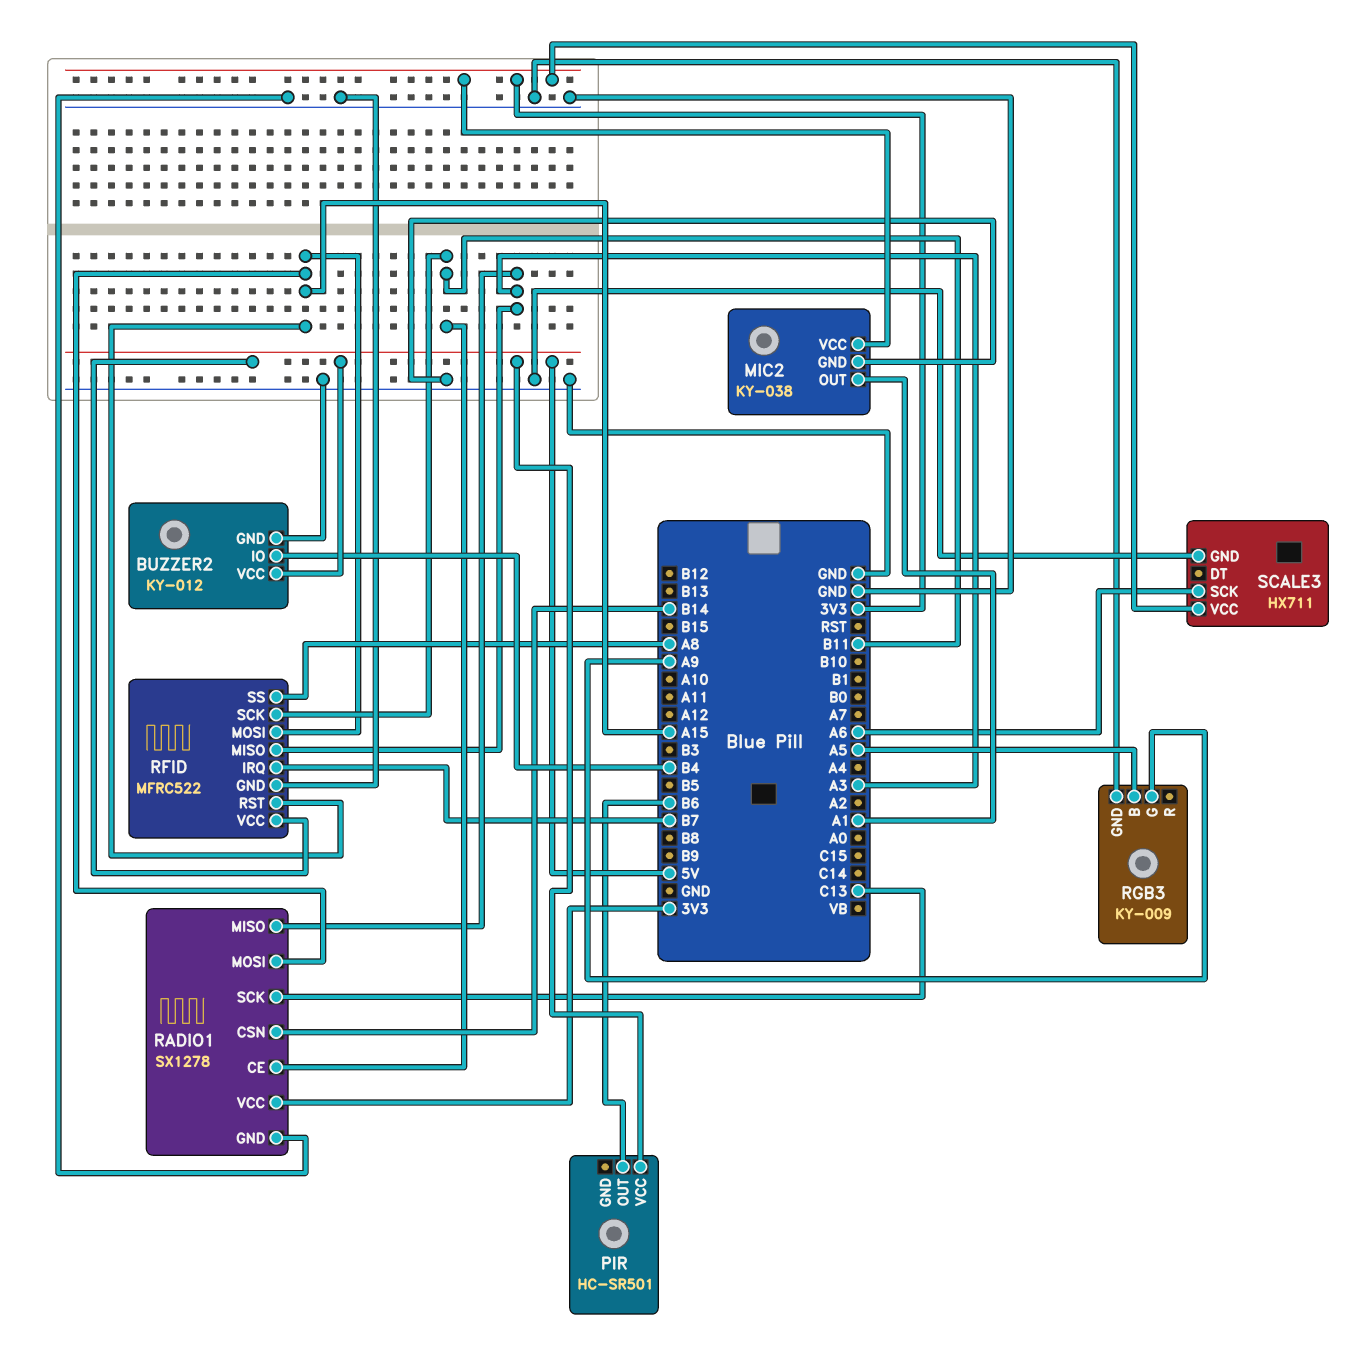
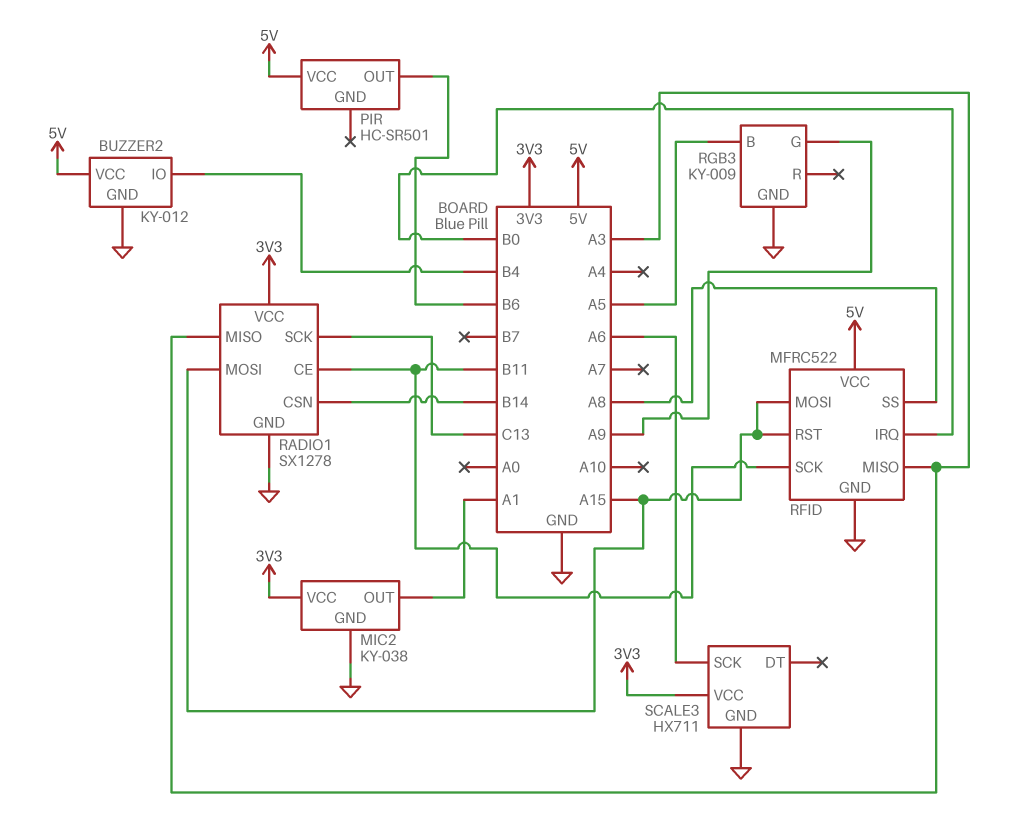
RFID pin IRQ: B7 -> B0

